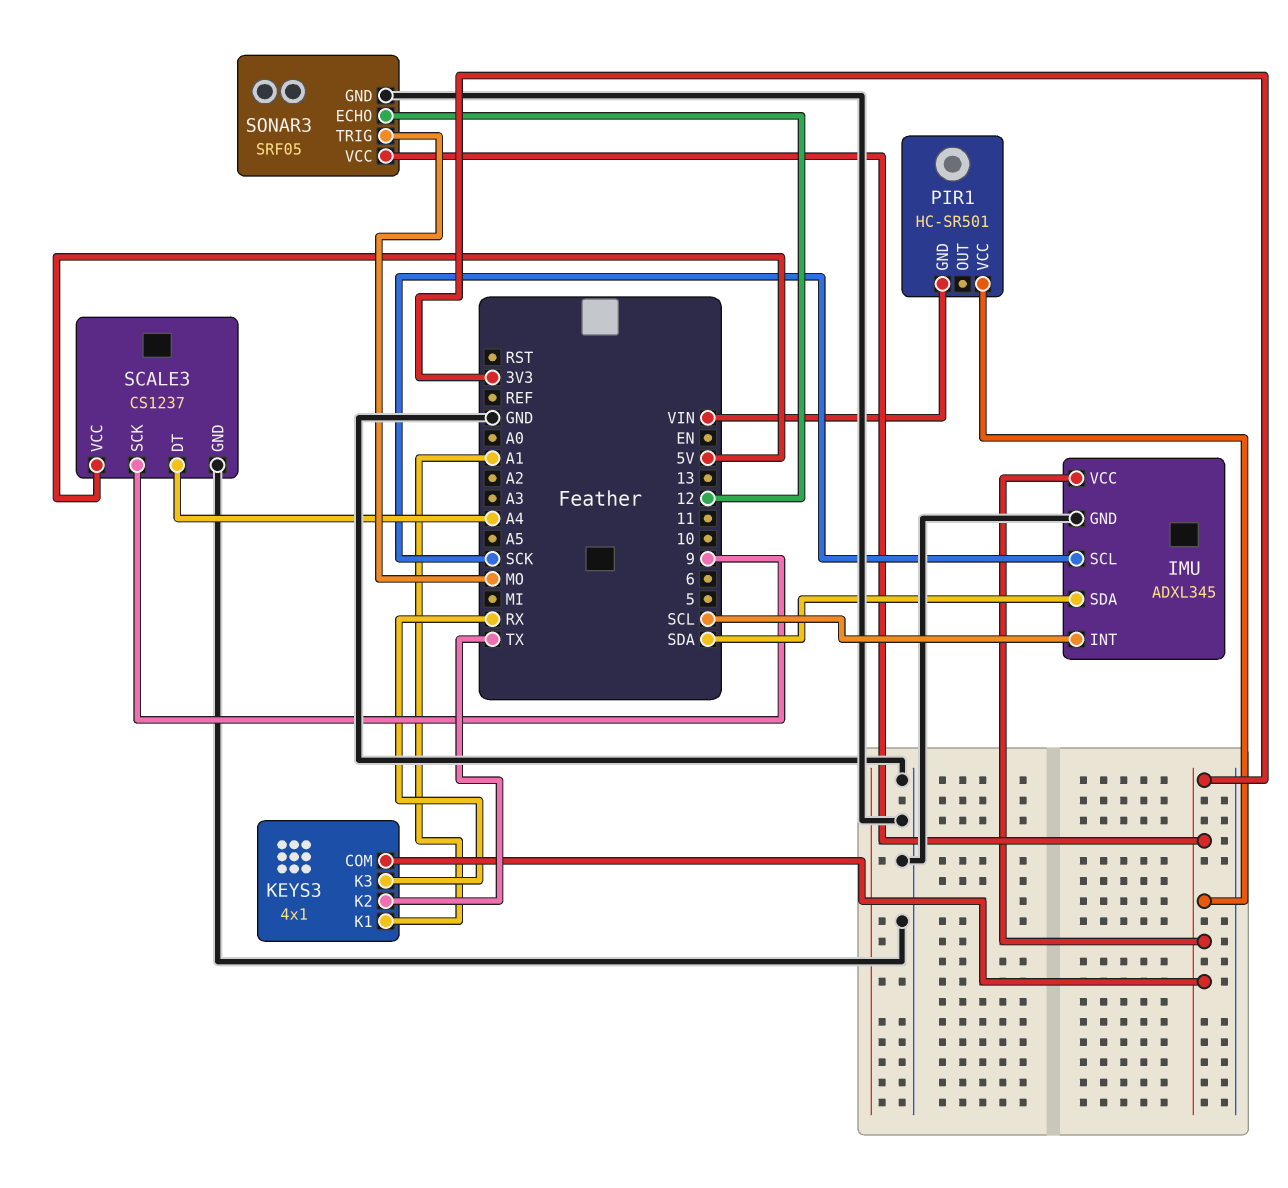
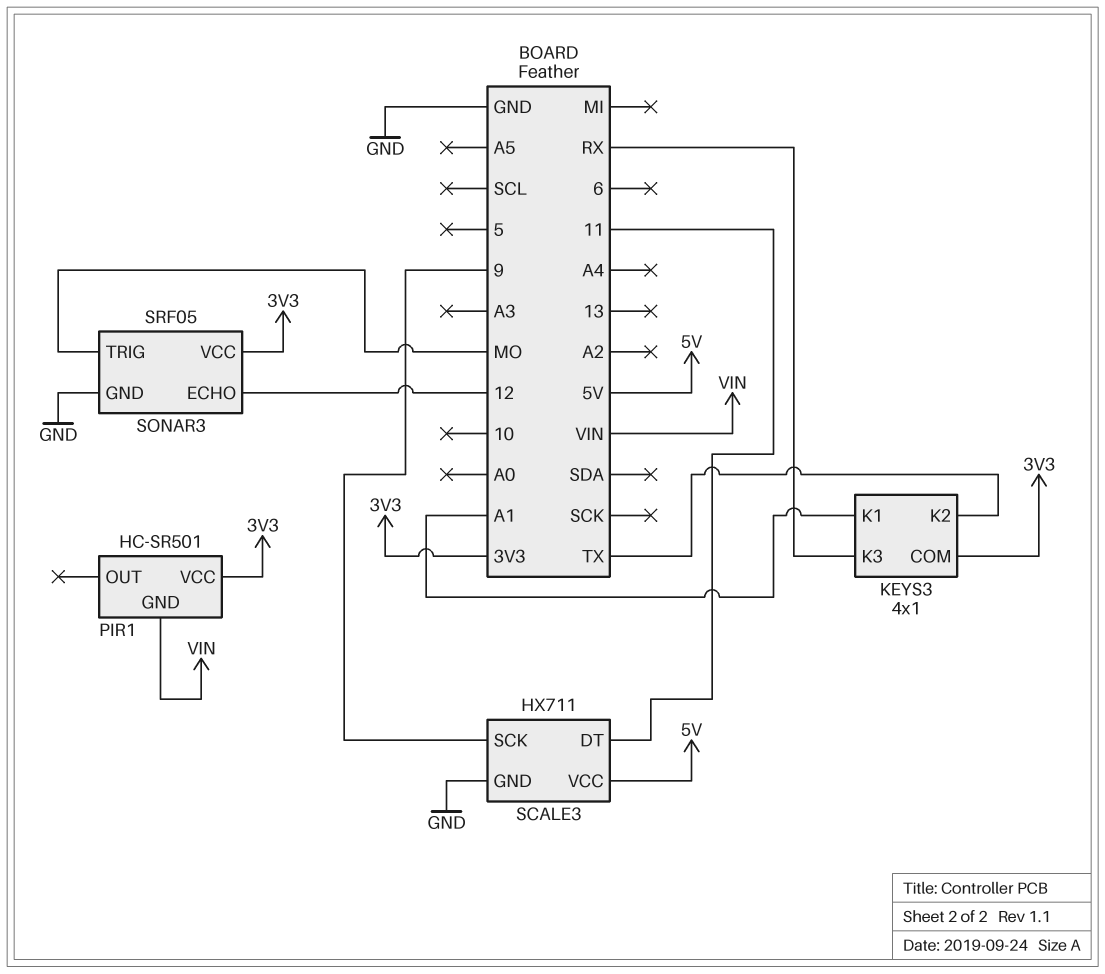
IMU: ADXL345 -> none
IMU pin GND: GND -> none
IMU pin INT: SCL -> none
IMU pin SCL: SCK -> none
IMU pin SDA: SDA -> none
IMU pin VCC: 3V3 -> none
SCALE3: CS1237 -> HX711
SCALE3 pin DT: A4 -> 11

